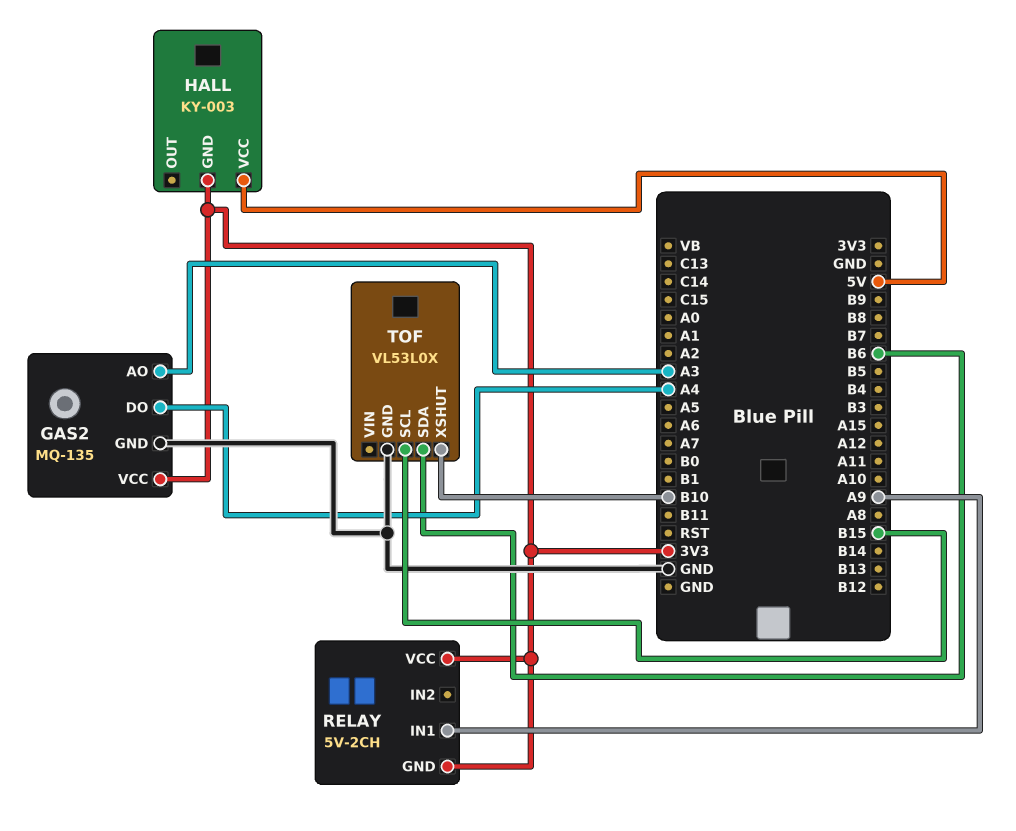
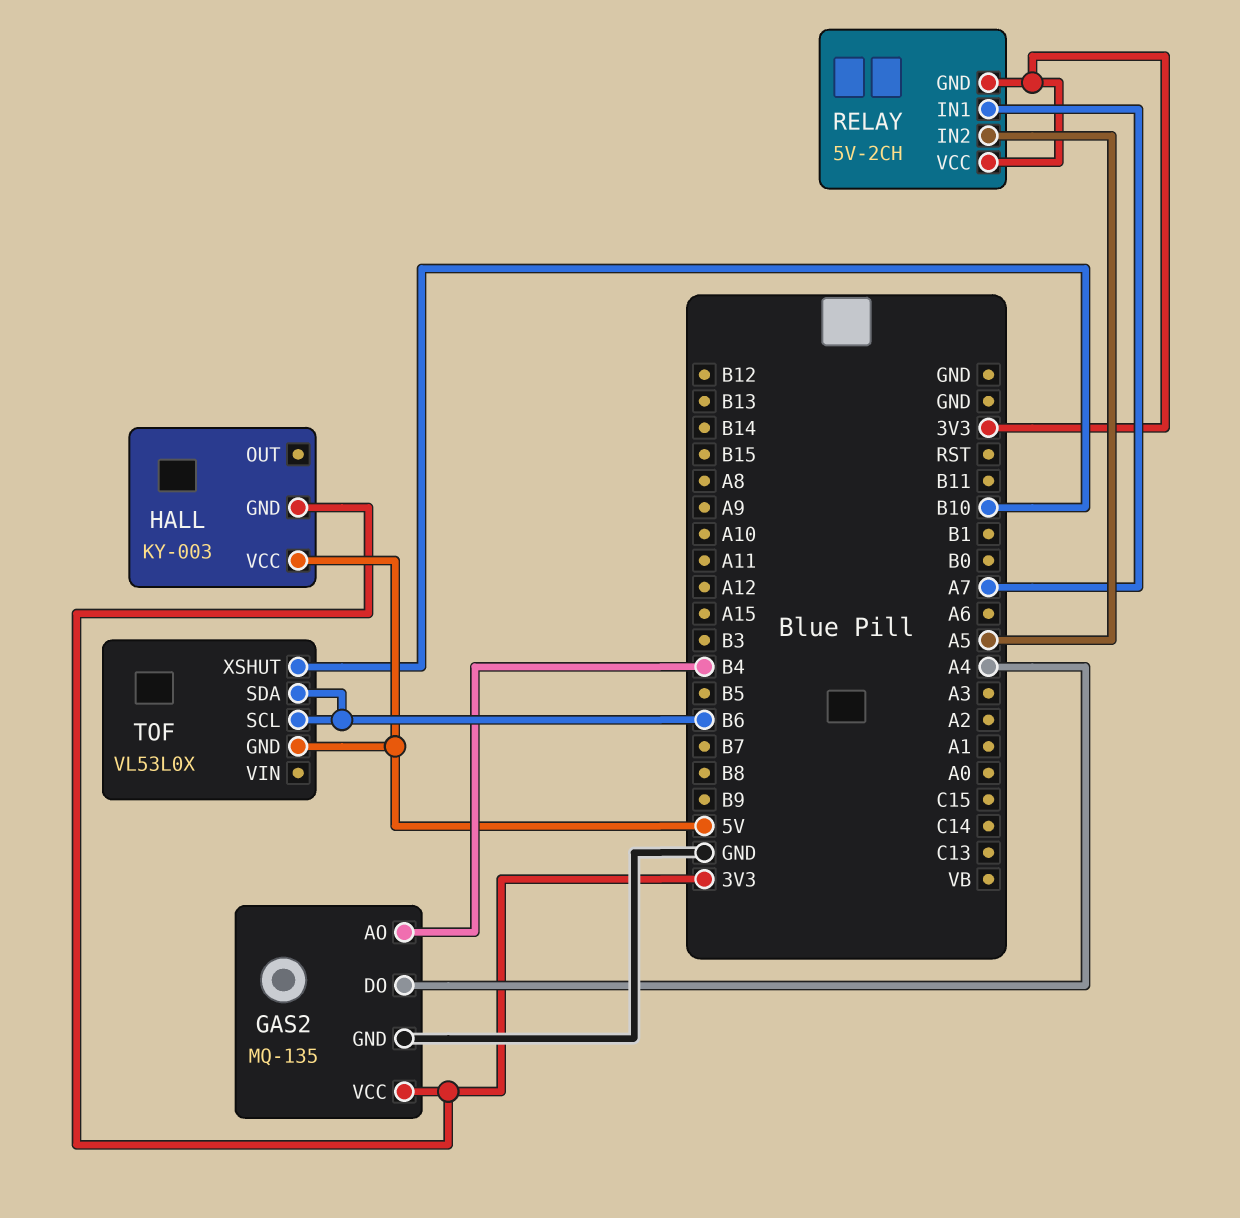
GAS2 pin AO: A3 -> B4
RELAY pin IN1: A9 -> A7
RELAY pin IN2: none -> A5
TOF pin GND: GND -> 5V
TOF pin SCL: B15 -> B6

